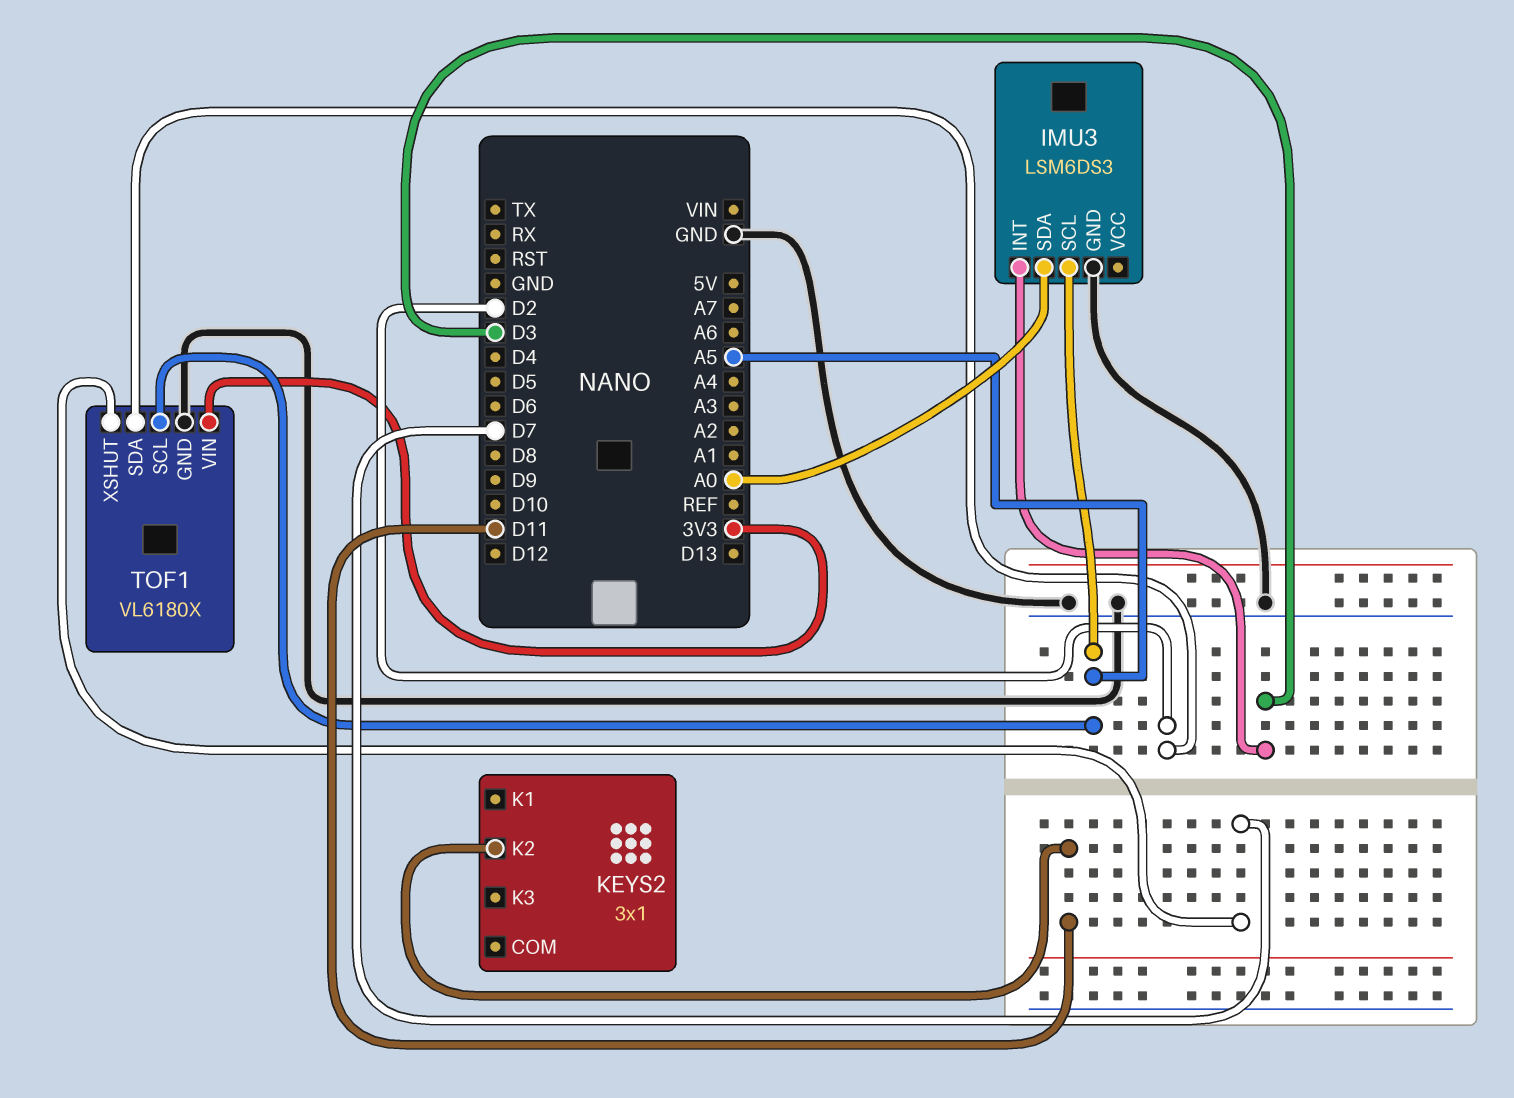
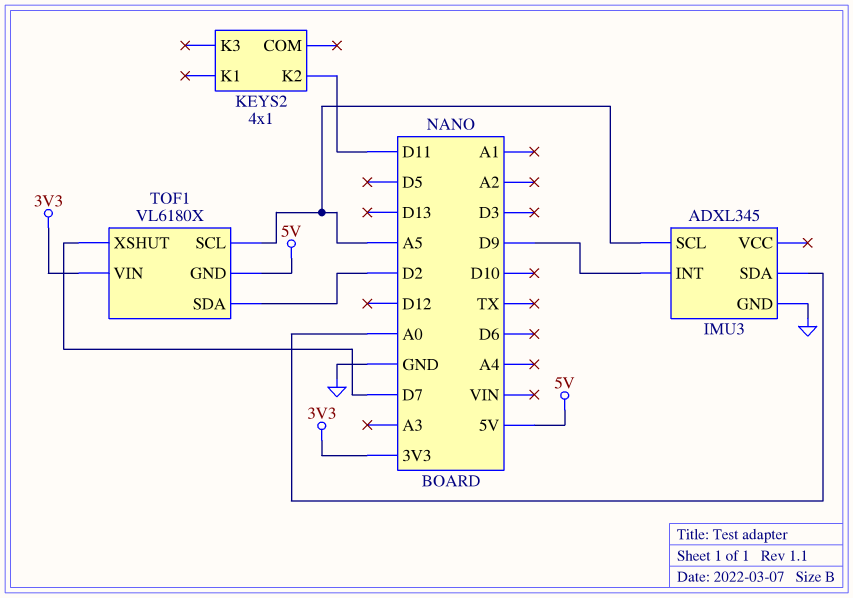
IMU3: LSM6DS3 -> ADXL345
IMU3 pin INT: D3 -> D9
KEYS2: 3x1 -> 4x1
TOF1 pin GND: GND -> 5V

